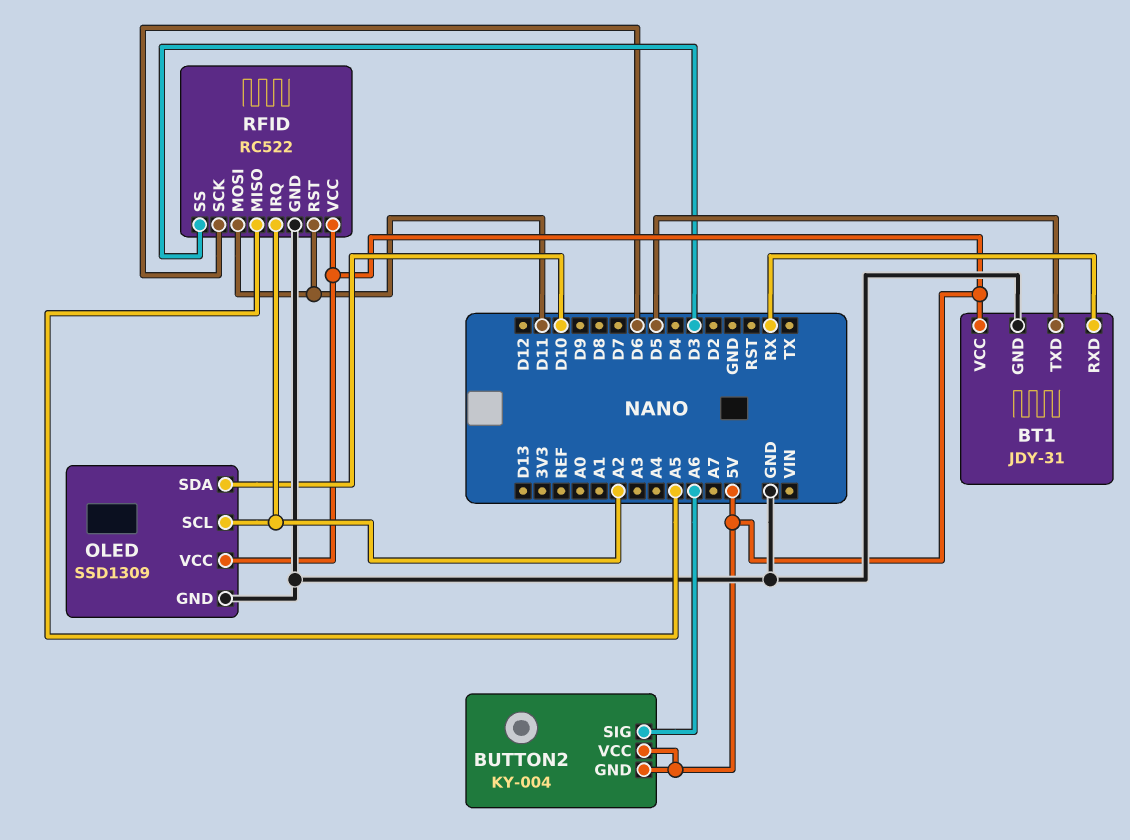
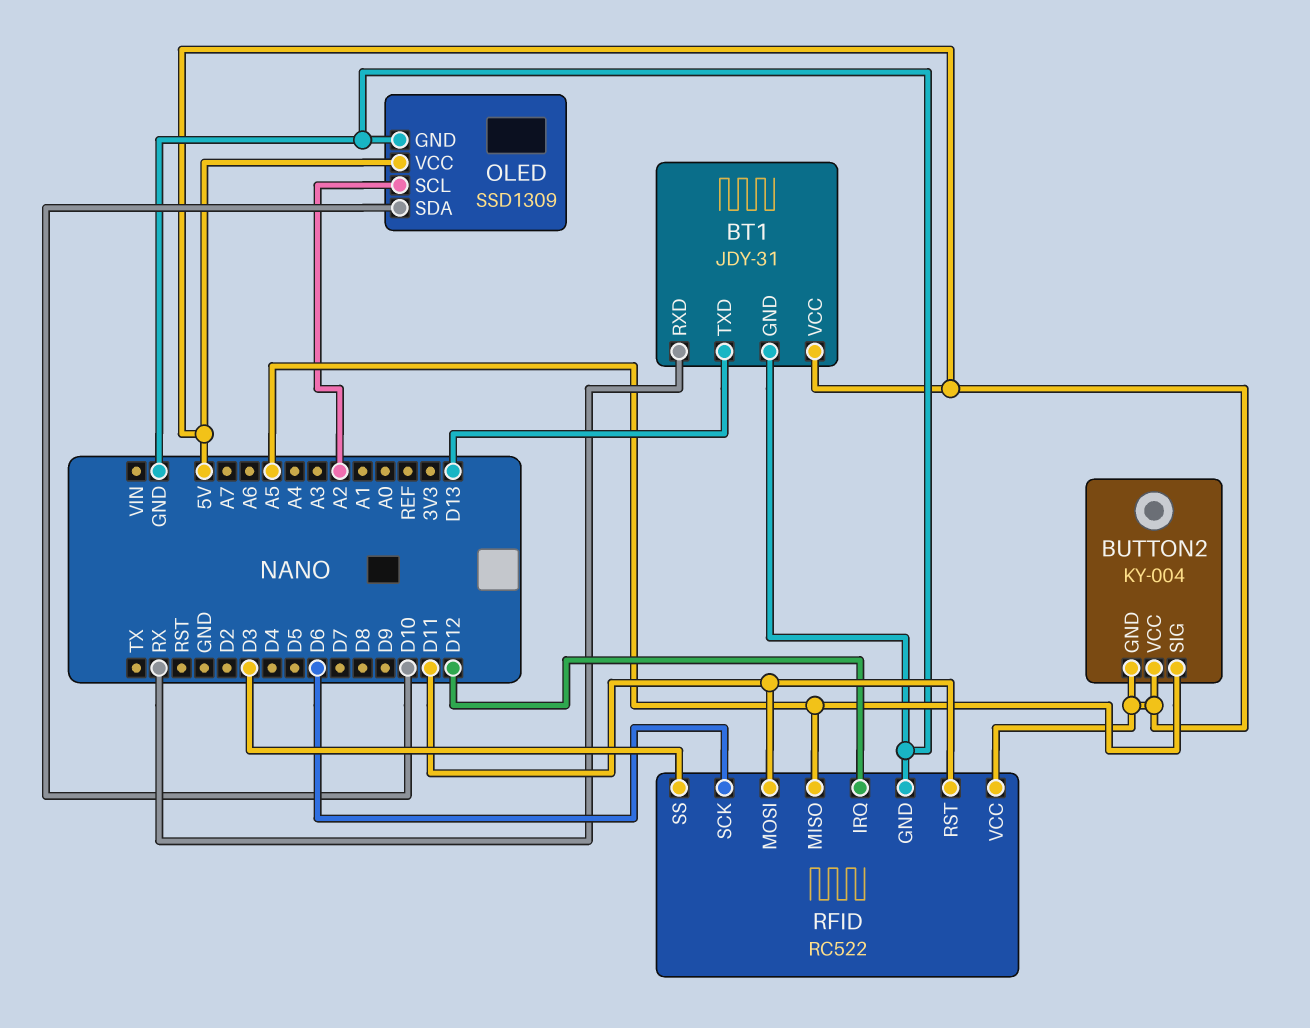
BT1 pin TXD: D5 -> D13
BUTTON2 pin SIG: A6 -> A5
RFID pin IRQ: A2 -> D12

